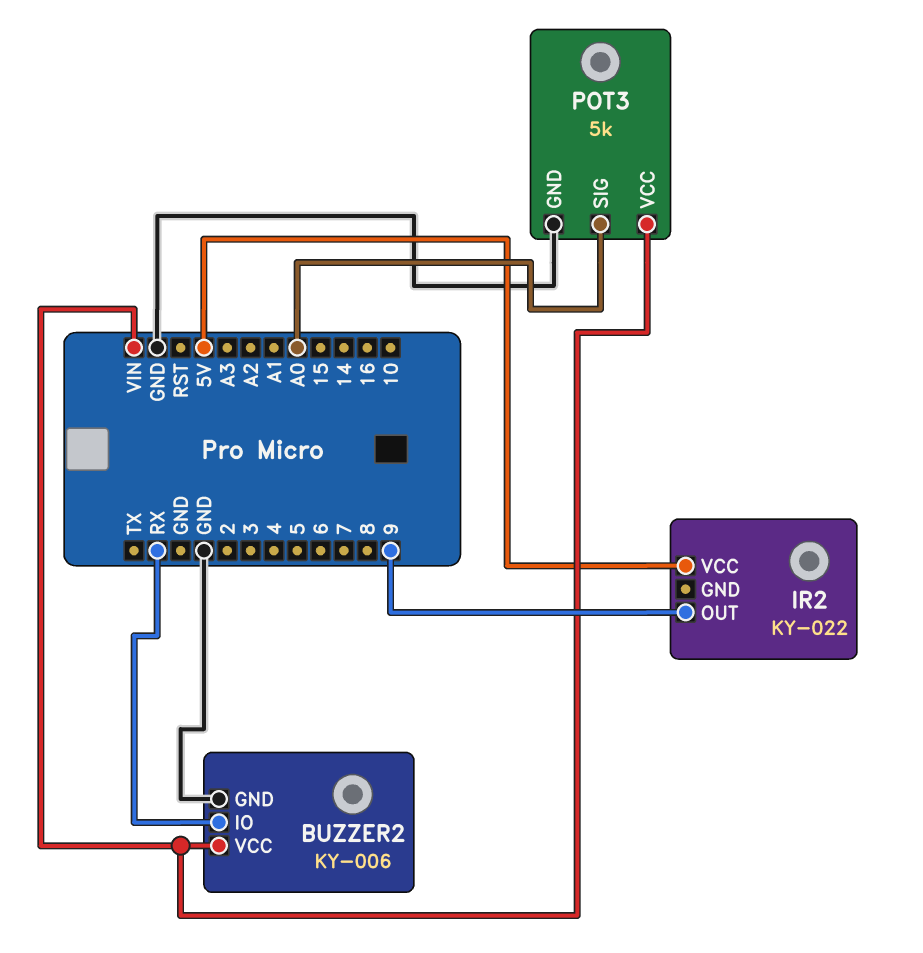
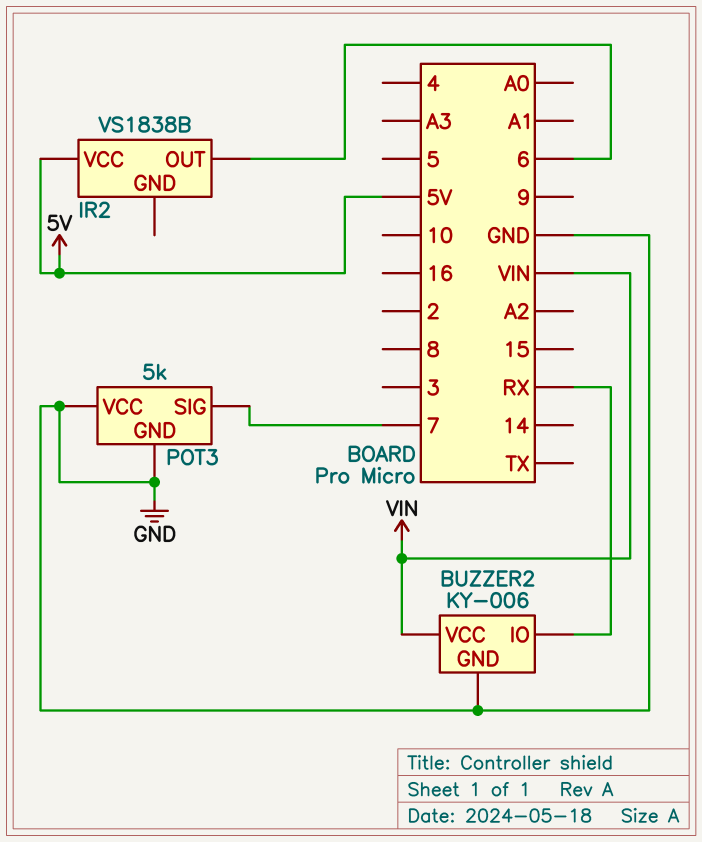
IR2: KY-022 -> VS1838B
IR2 pin OUT: 9 -> 6
POT3 pin SIG: A0 -> 7
POT3 pin VCC: VIN -> GND

